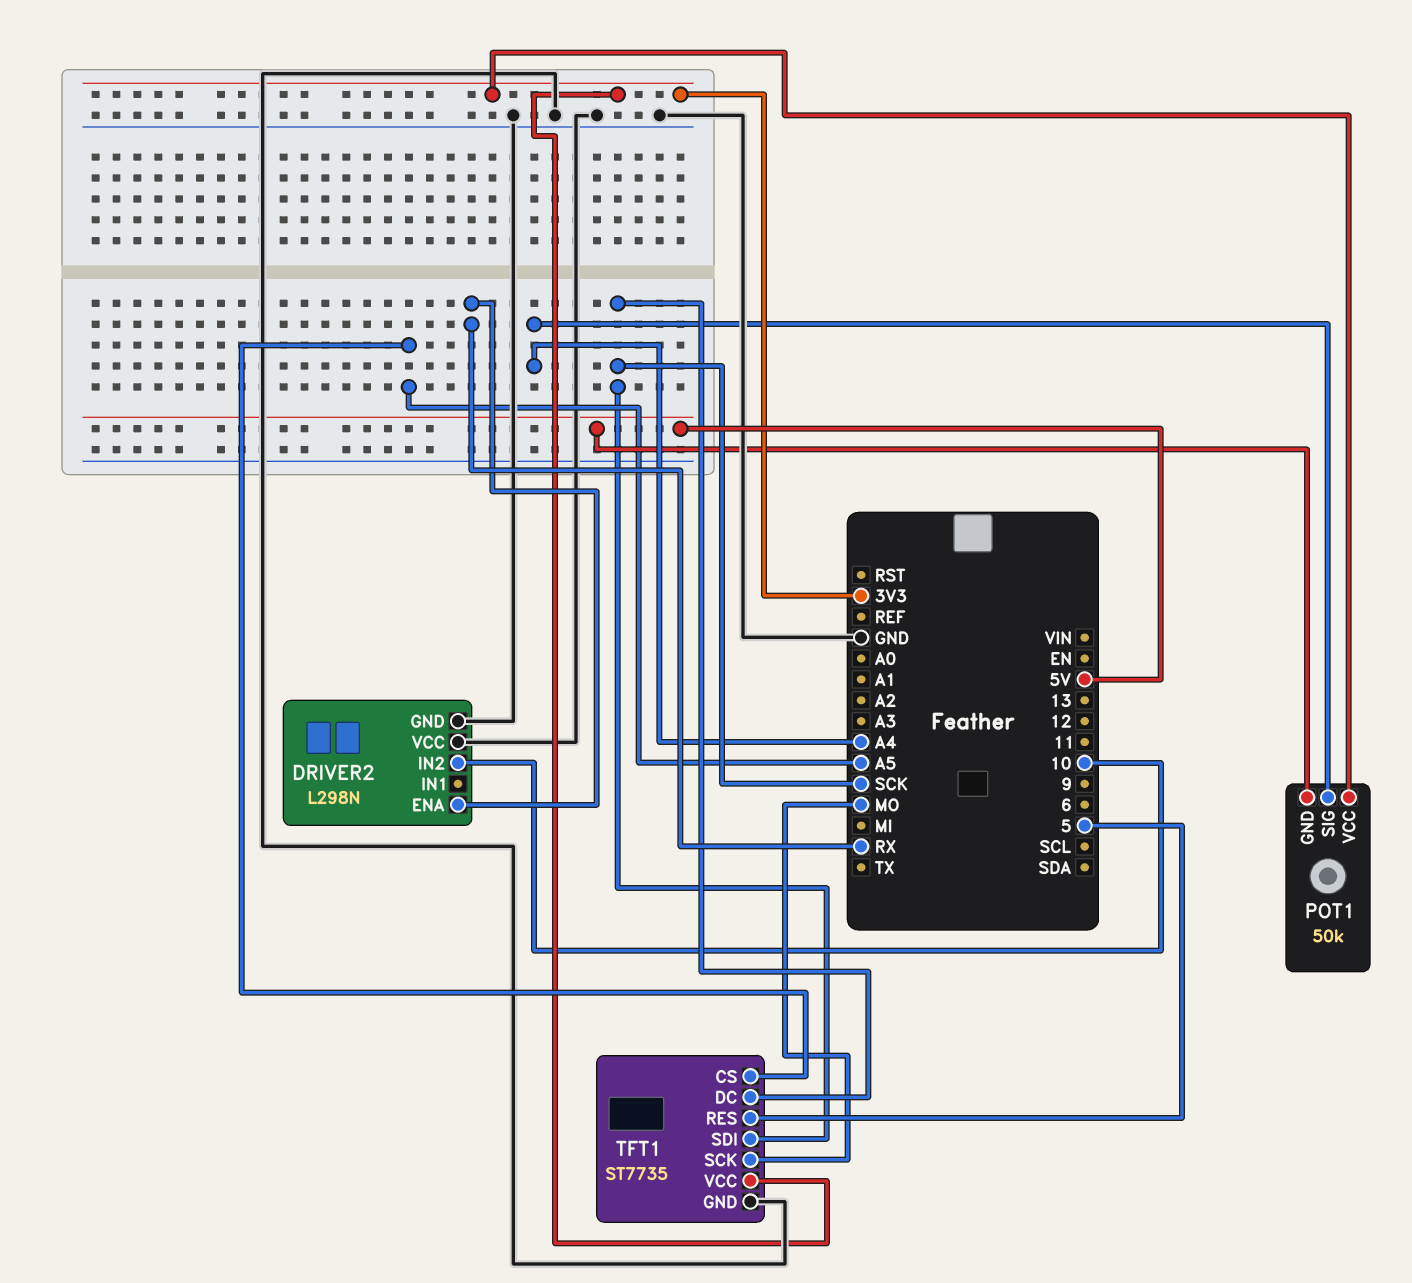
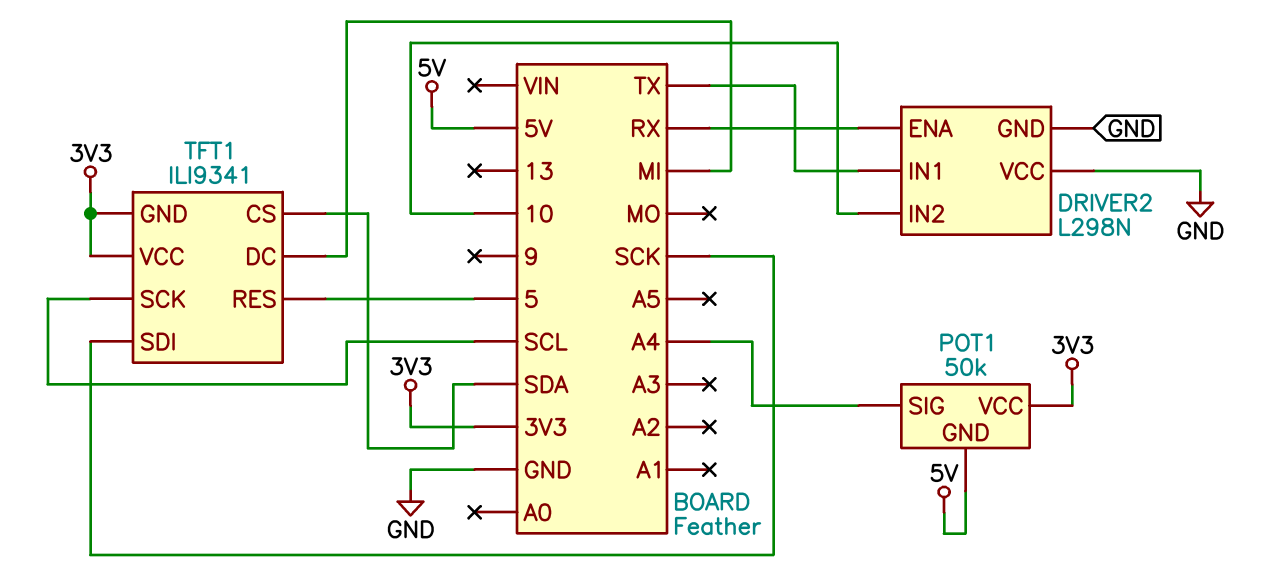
DRIVER2 pin IN1: none -> TX
TFT1: ST7735 -> ILI9341
TFT1 pin CS: A5 -> SDA
TFT1 pin DC: SCK -> MI
TFT1 pin GND: GND -> 3V3
TFT1 pin SCK: MO -> SCL

